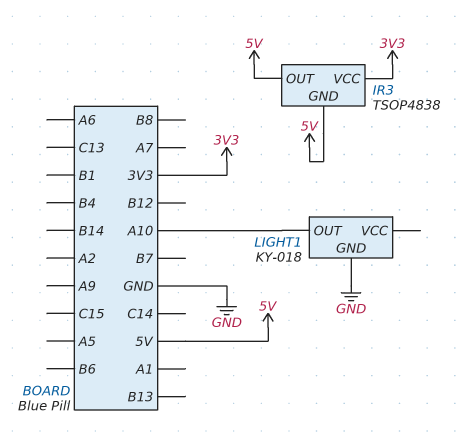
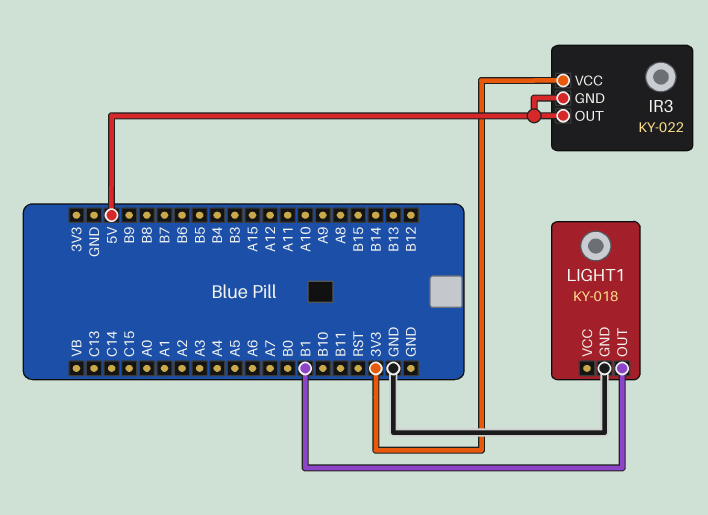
IR3: TSOP4838 -> KY-022
LIGHT1 pin OUT: A10 -> B1

